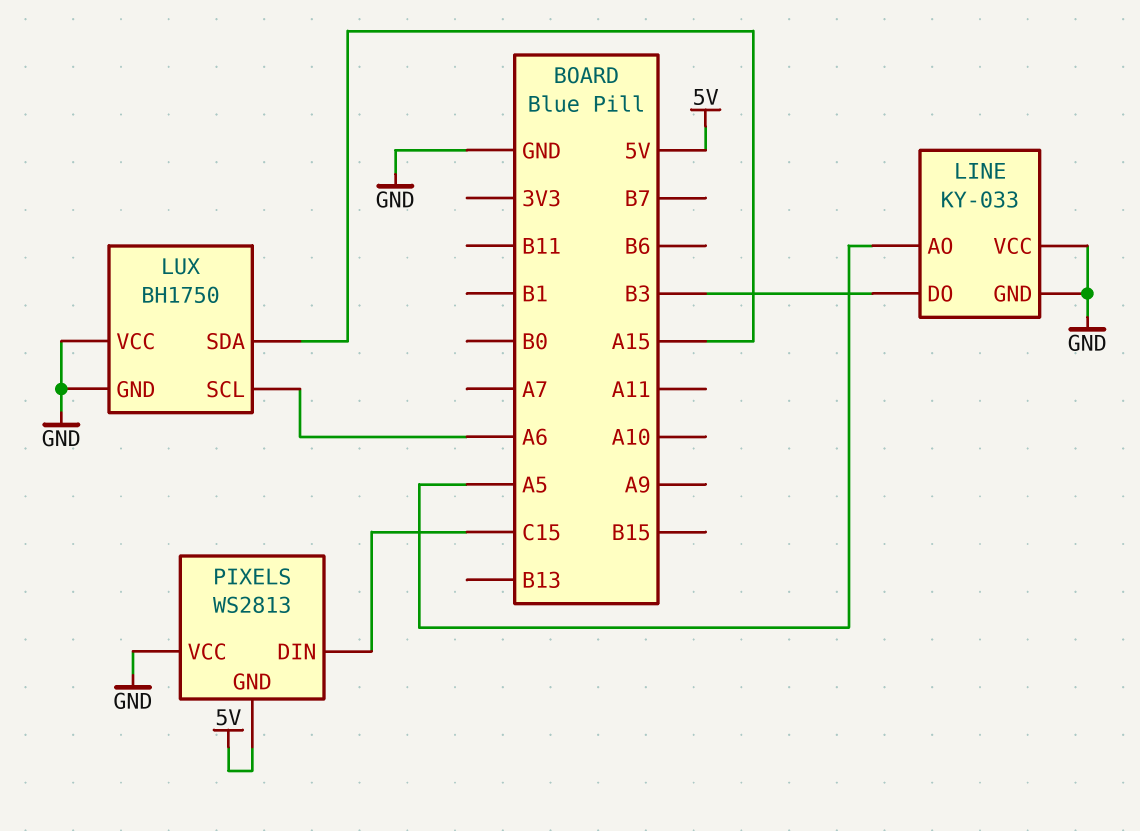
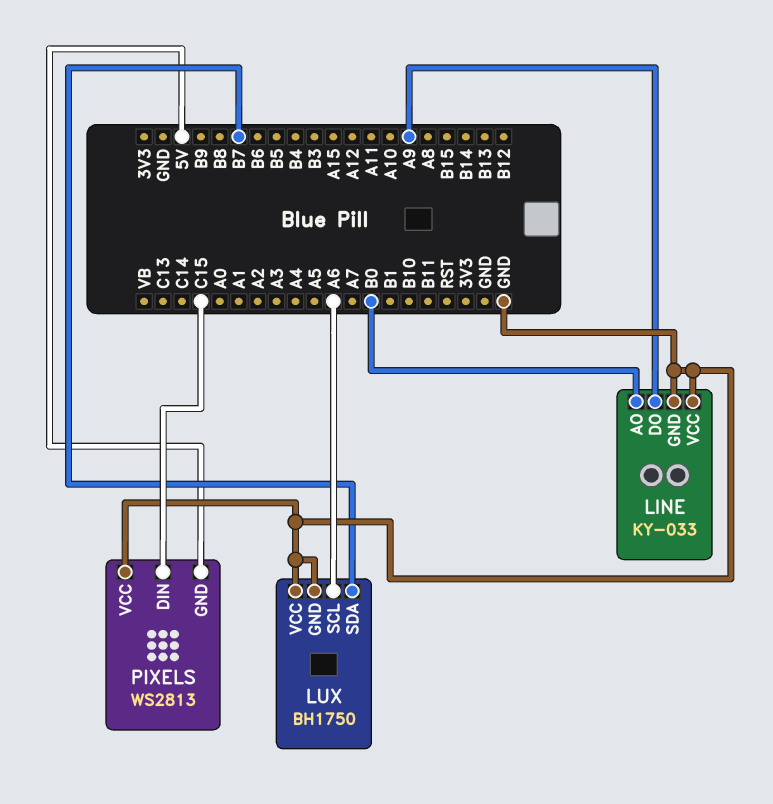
LINE pin AO: A5 -> B0
LINE pin DO: B3 -> A9
LUX pin SDA: A15 -> B7

